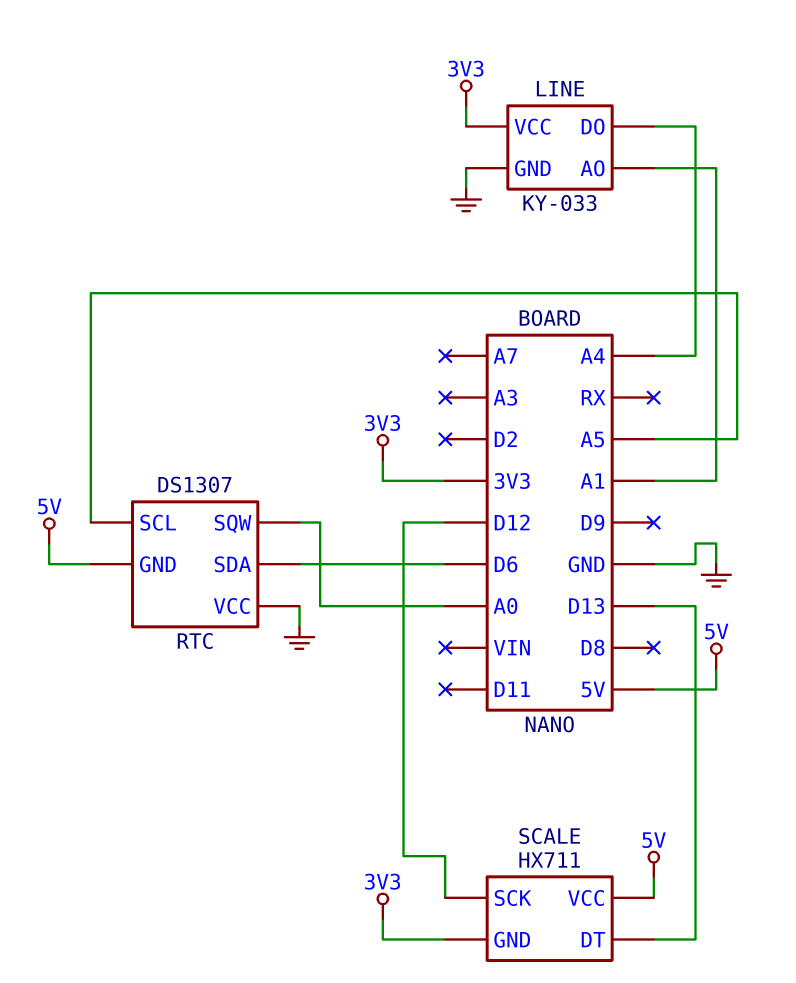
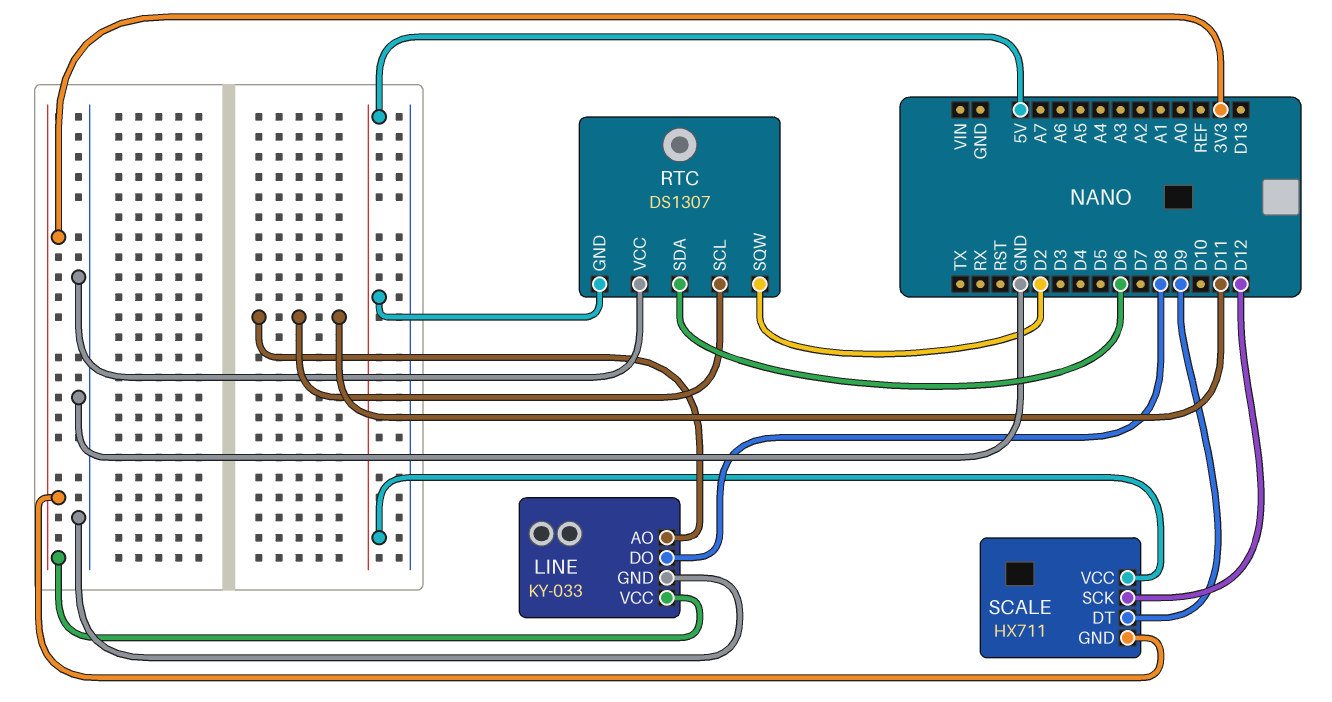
LINE pin AO: A1 -> D11
LINE pin DO: A4 -> D8
RTC pin SCL: A5 -> D11
RTC pin SQW: A0 -> D2
SCALE pin DT: D13 -> D9

